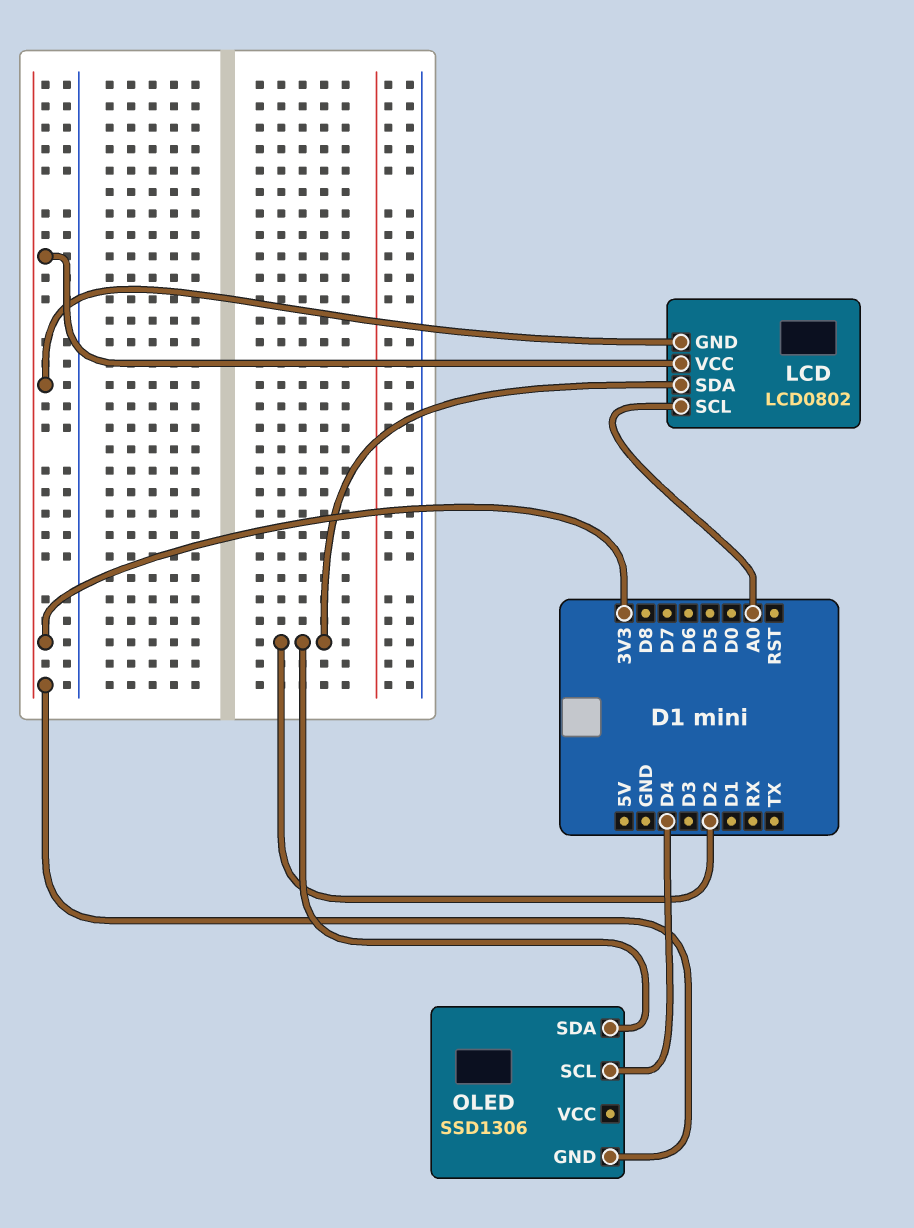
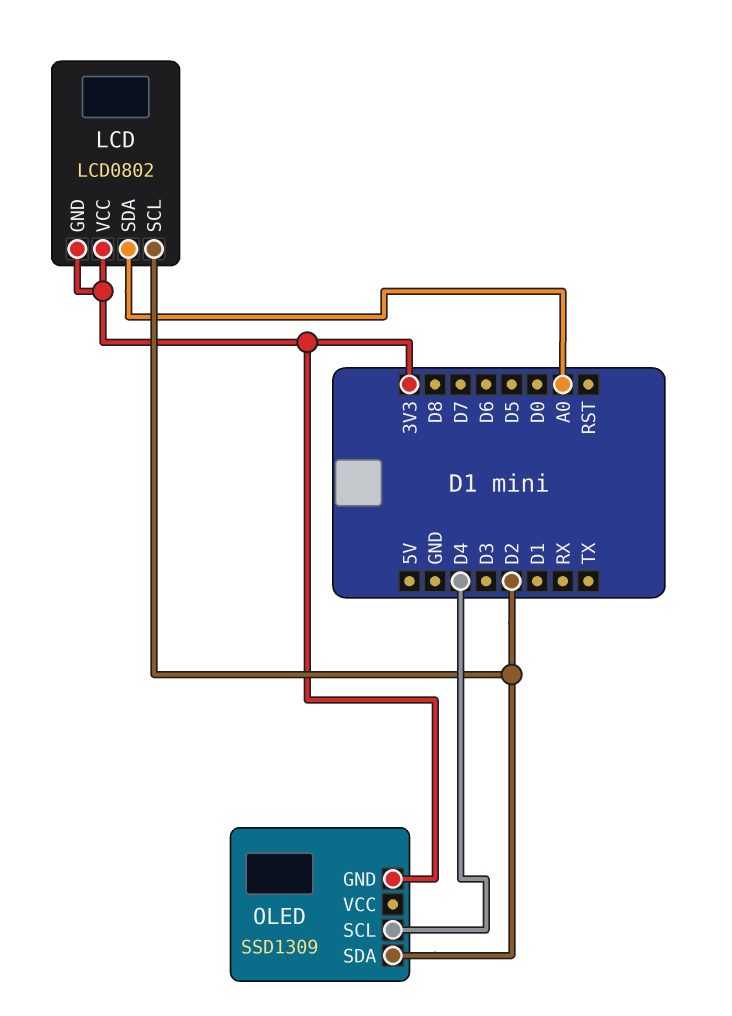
LCD pin SCL: A0 -> D2
LCD pin SDA: D2 -> A0
OLED: SSD1306 -> SSD1309

